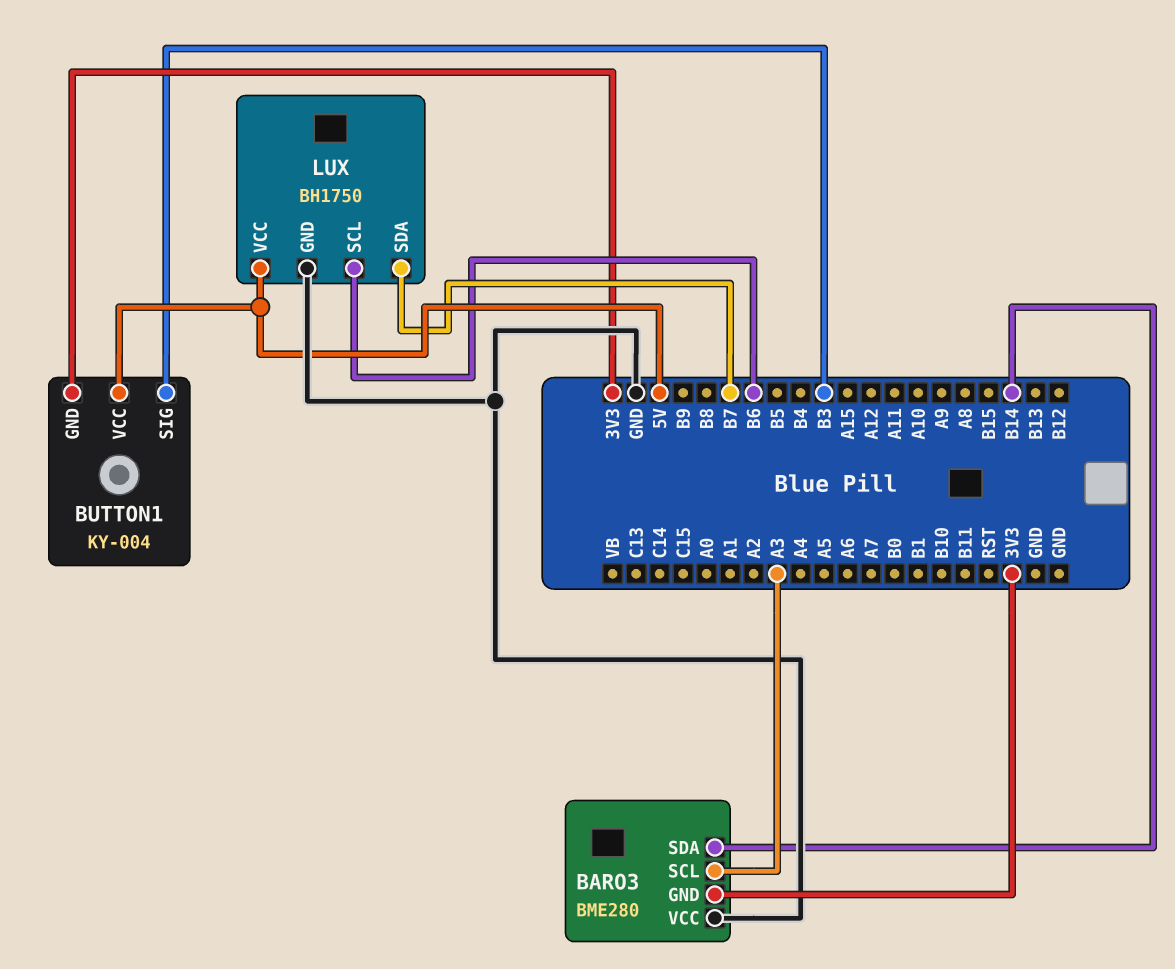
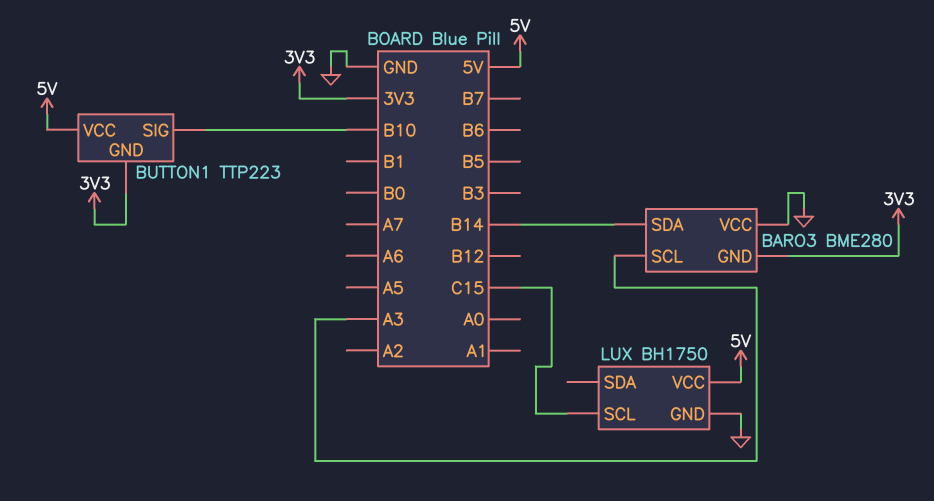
BUTTON1: KY-004 -> TTP223
BUTTON1 pin SIG: B3 -> B10
LUX pin SCL: B6 -> C15
LUX pin SDA: B7 -> none

